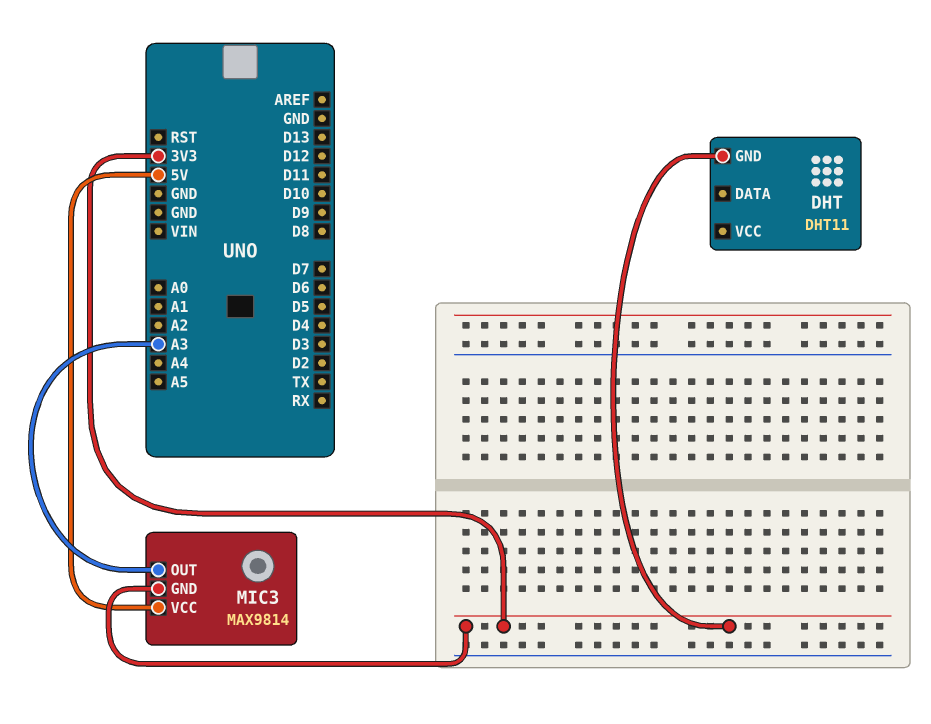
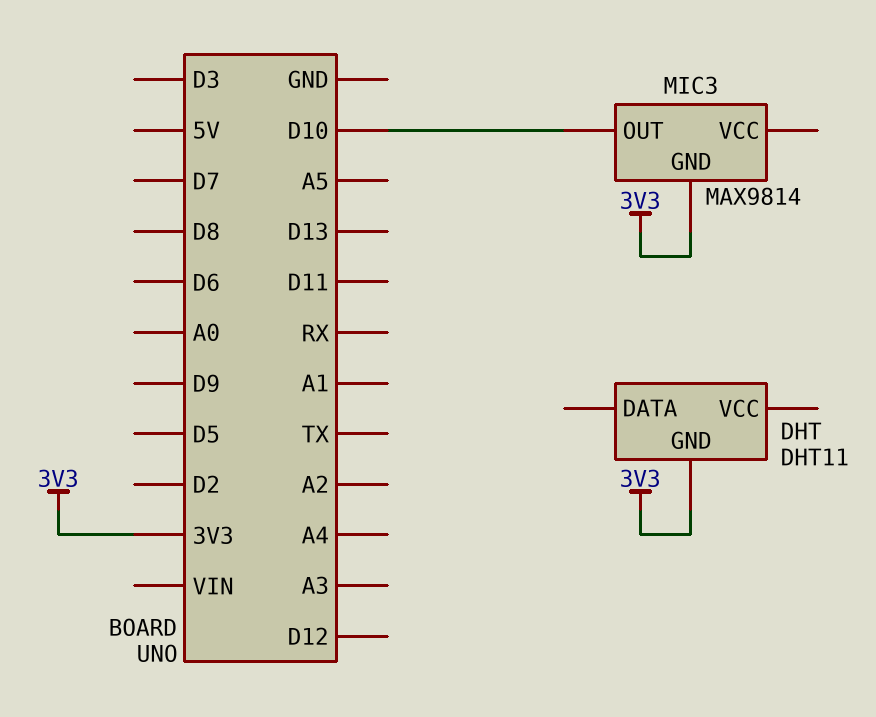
MIC3 pin OUT: A3 -> D10
MIC3 pin VCC: 5V -> none

